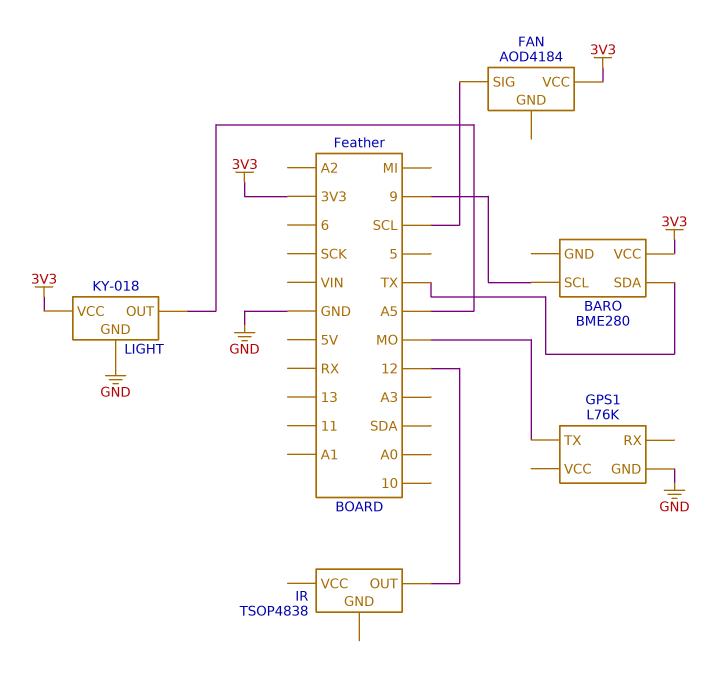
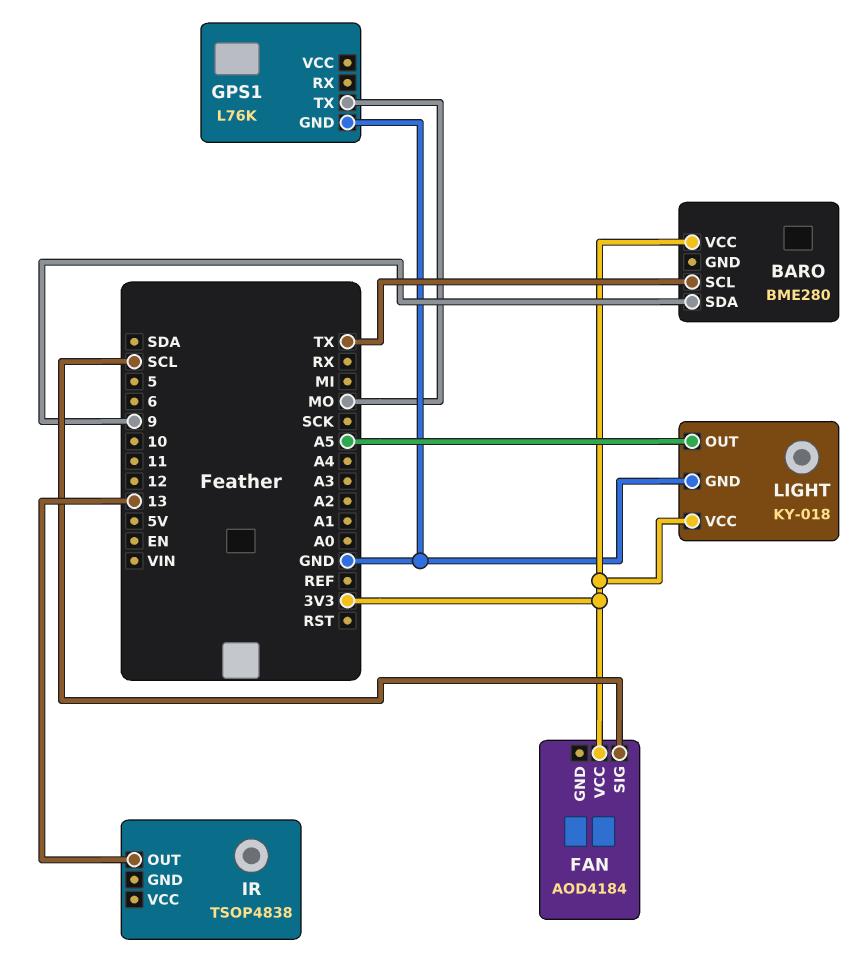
BARO pin SCL: 9 -> TX
BARO pin SDA: TX -> 9
IR pin OUT: 12 -> 13

